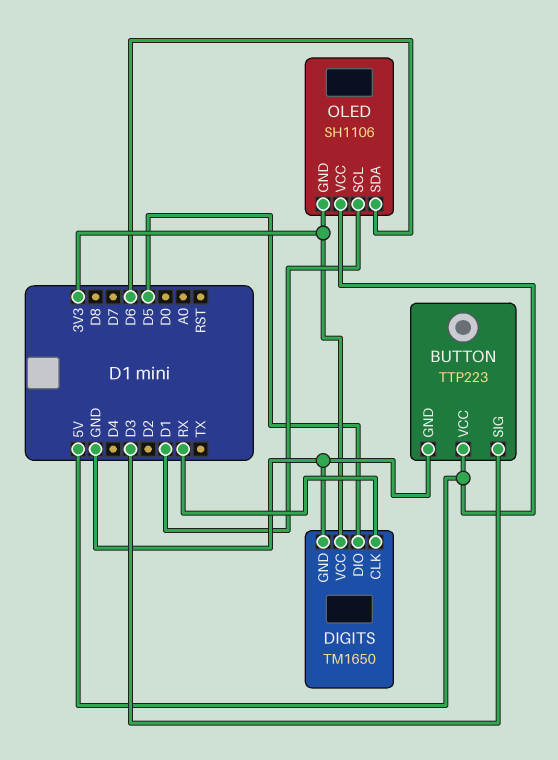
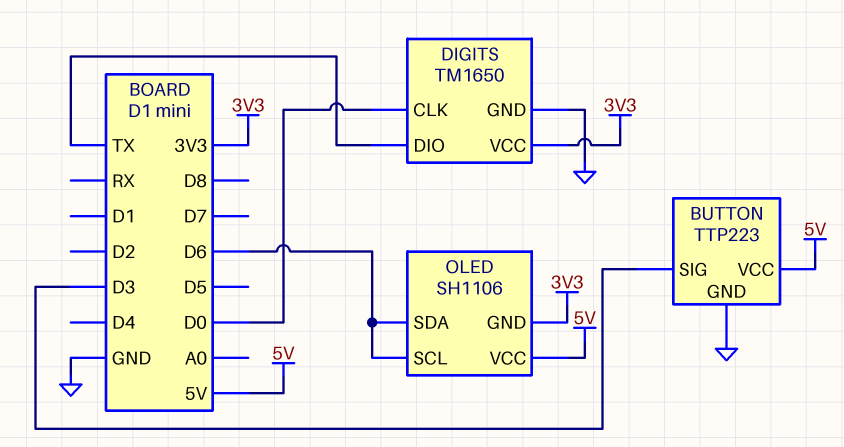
DIGITS pin CLK: RX -> D0
DIGITS pin DIO: D5 -> TX
OLED pin SCL: D1 -> D6

